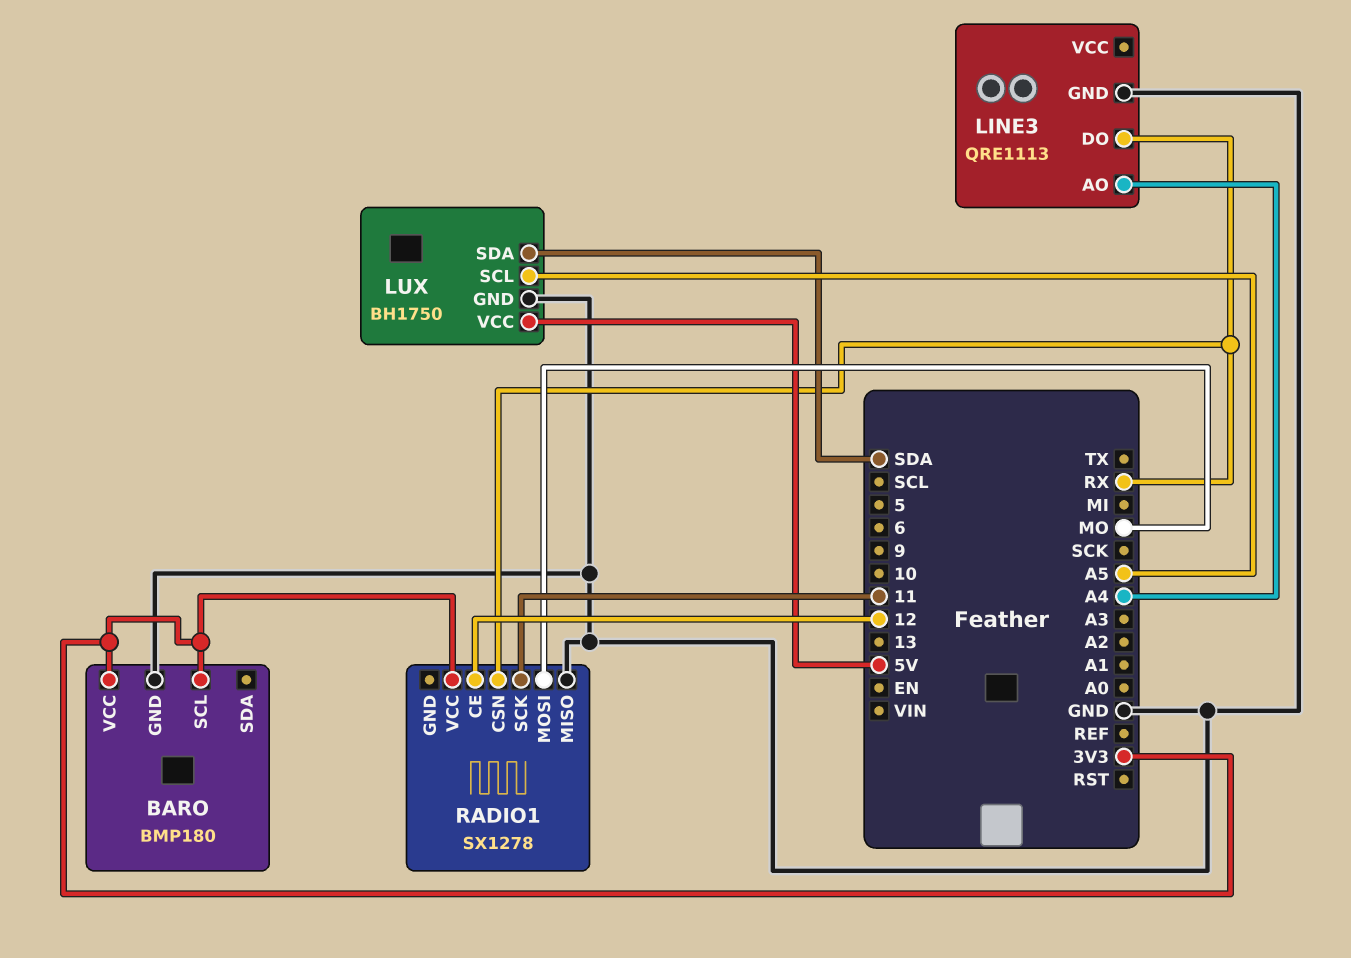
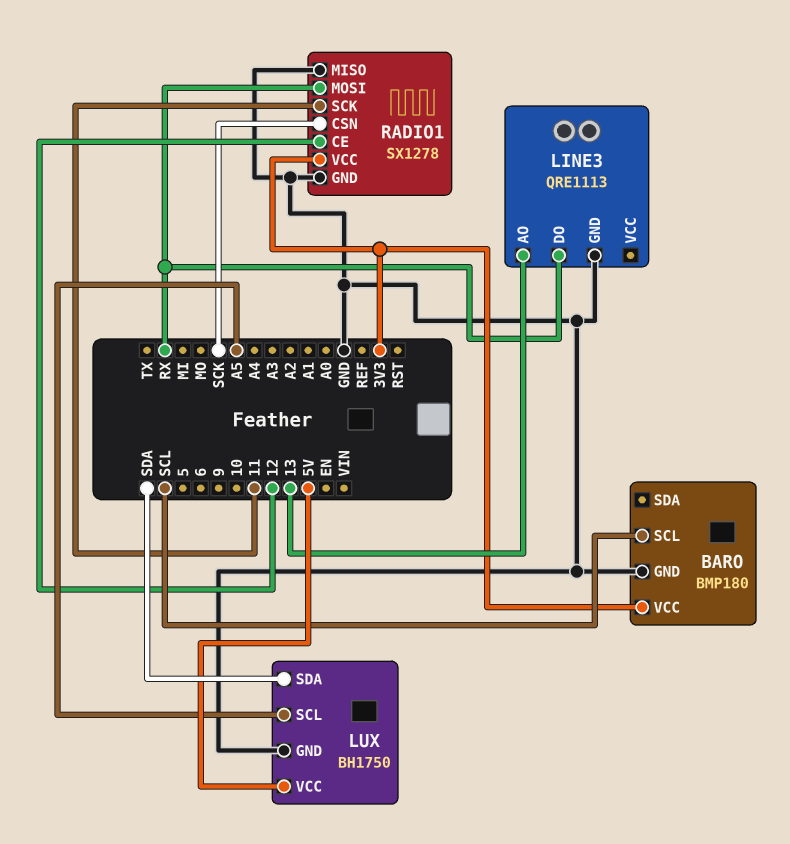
BARO pin SCL: 3V3 -> SCL
LINE3 pin AO: A4 -> 13
RADIO1 pin CSN: RX -> SCK
RADIO1 pin GND: none -> GND
RADIO1 pin MOSI: MO -> RX

